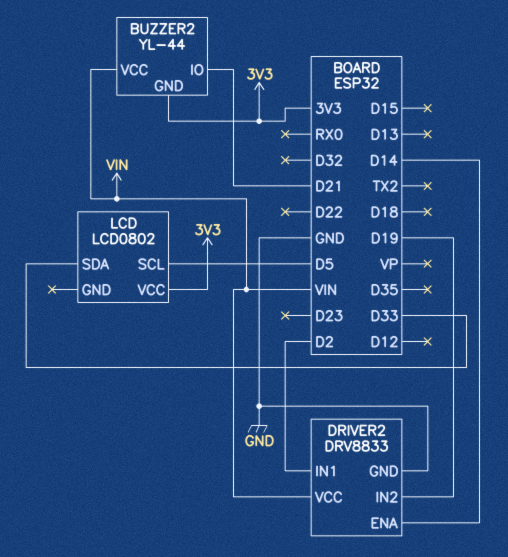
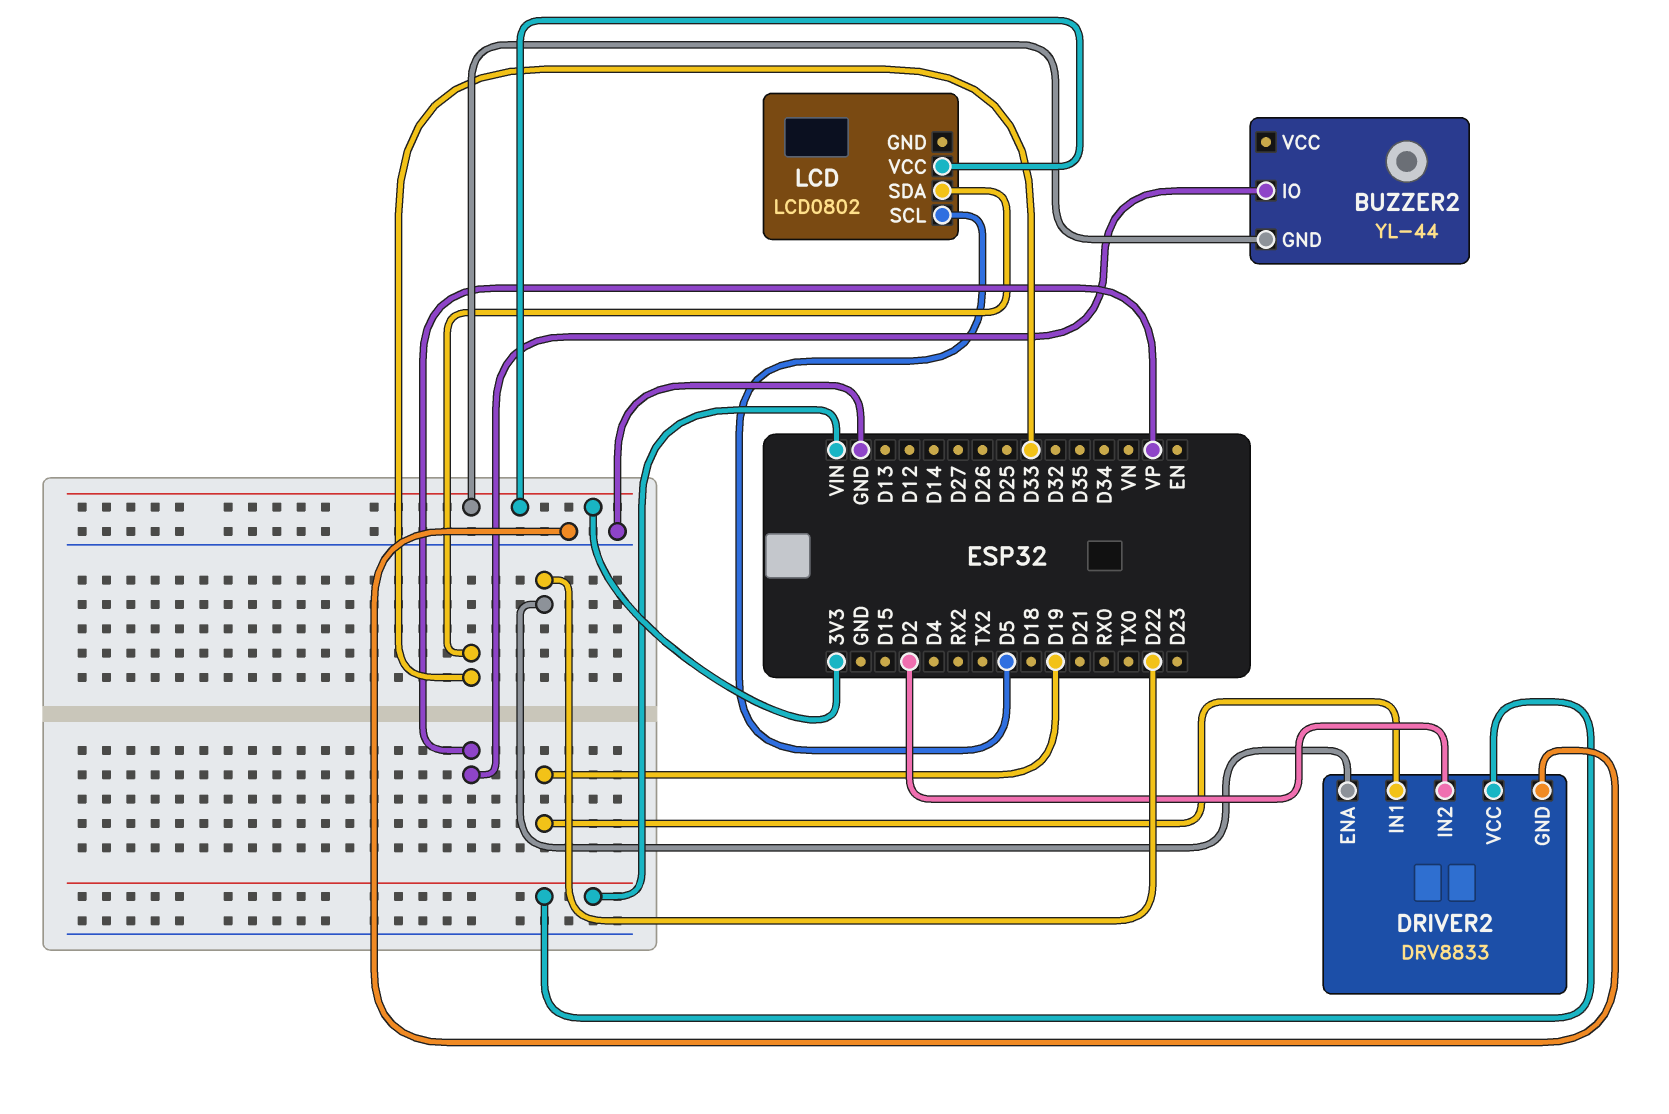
BUZZER2 pin IO: D21 -> VP
BUZZER2 pin VCC: VIN -> none
DRIVER2 pin ENA: D14 -> D22
DRIVER2 pin IN1: D2 -> D19
DRIVER2 pin IN2: D19 -> D2

